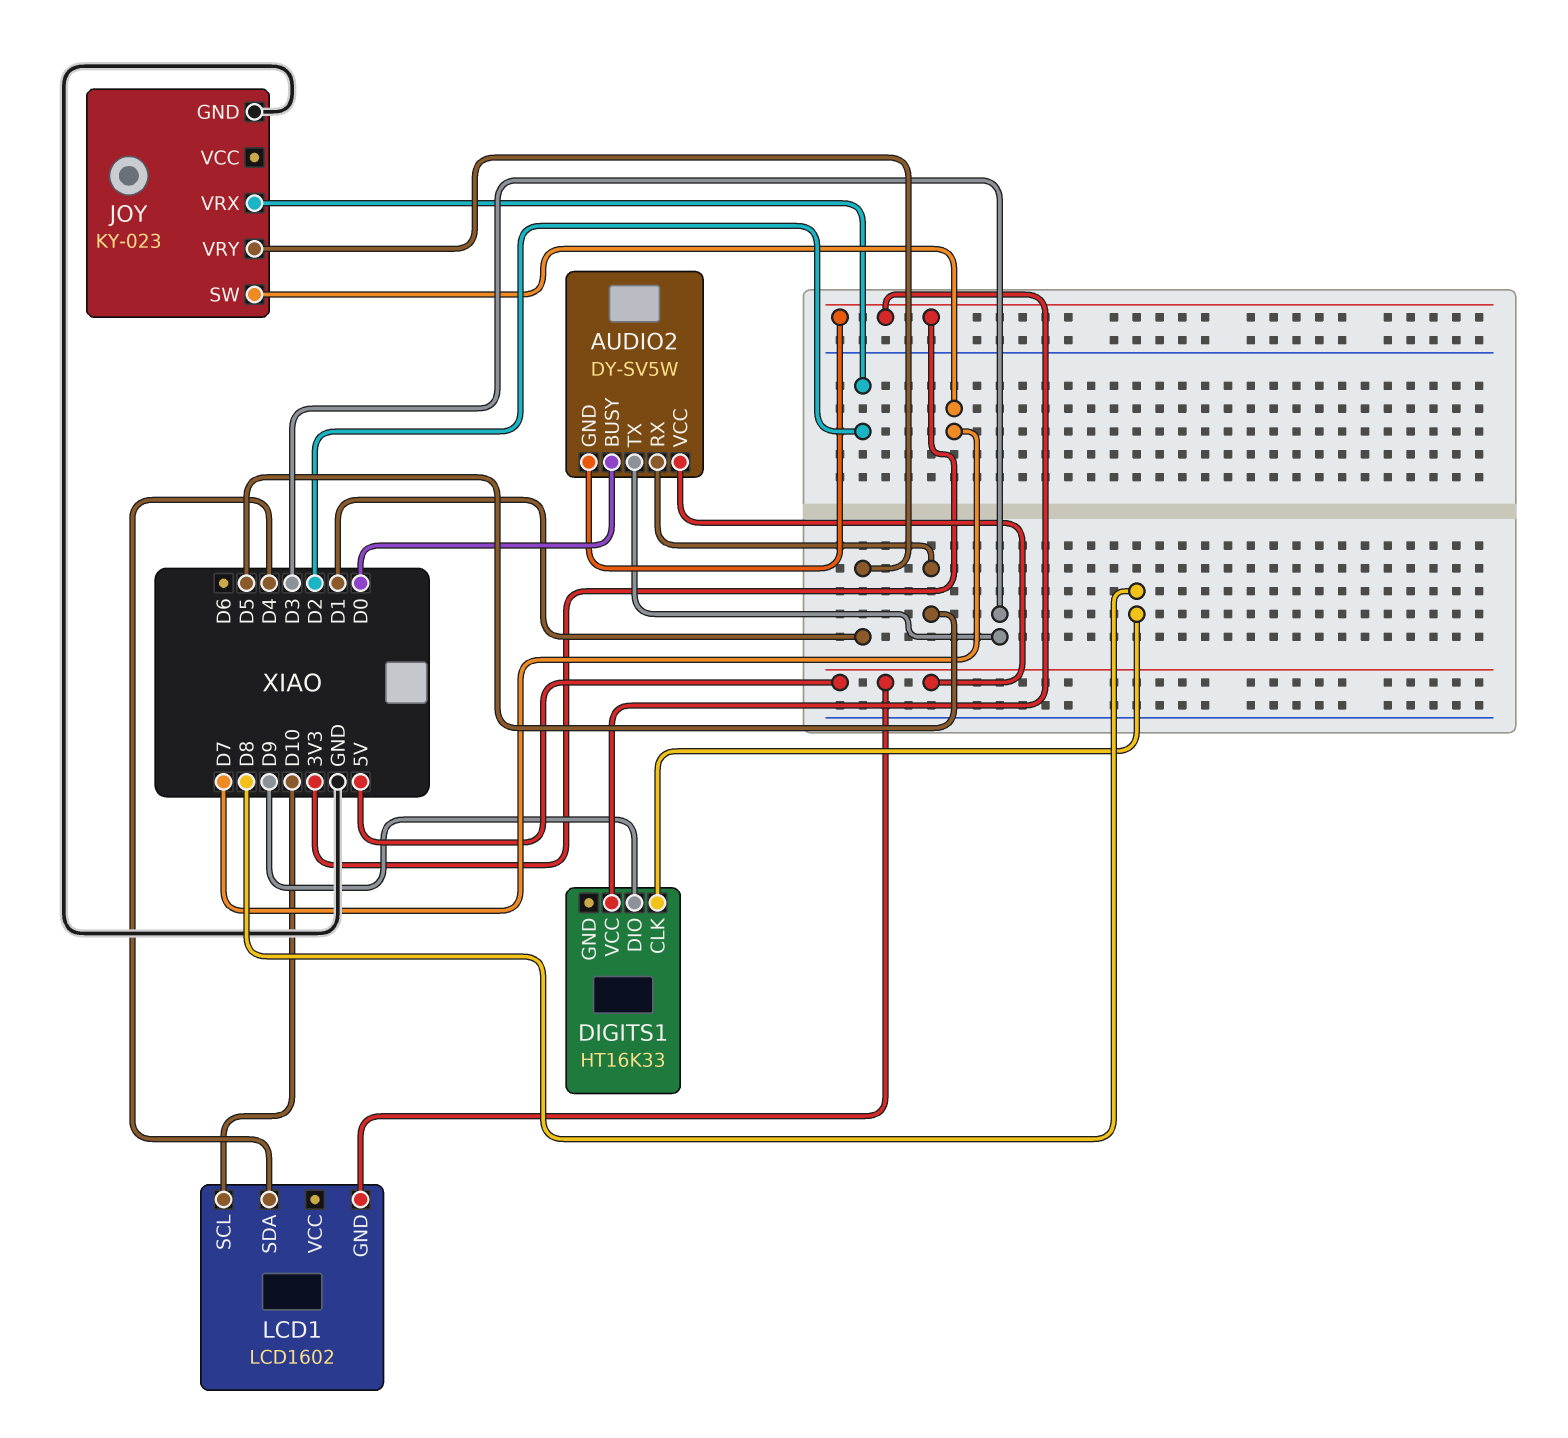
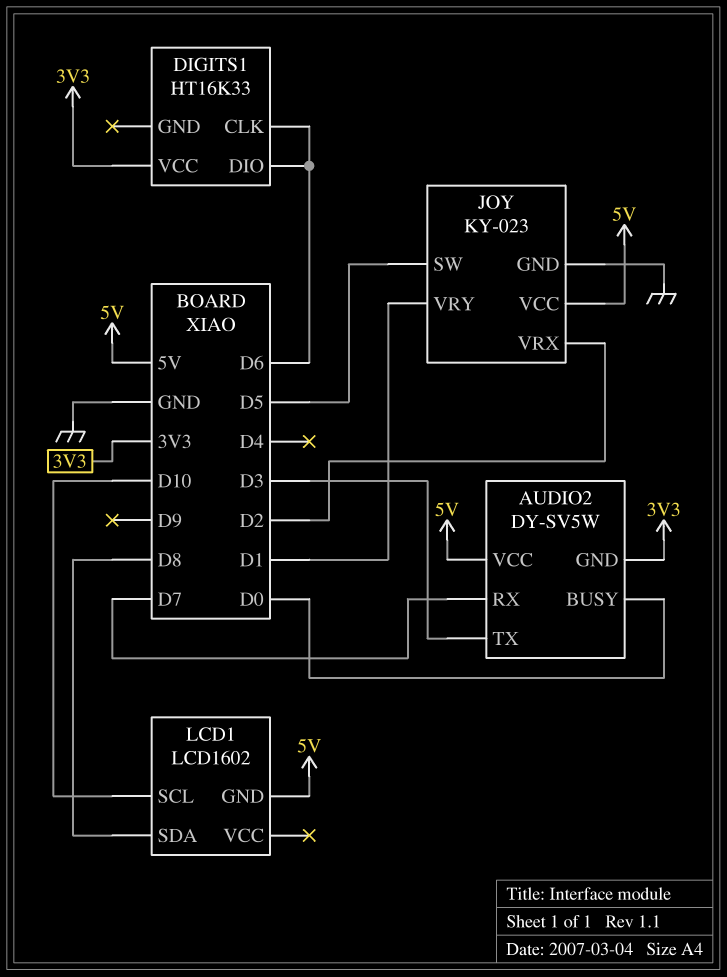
AUDIO2 pin RX: D5 -> D7
DIGITS1 pin CLK: D8 -> D6
DIGITS1 pin DIO: D9 -> D6
JOY pin SW: D7 -> D5
JOY pin VCC: none -> 5V
LCD1 pin SDA: D4 -> D8

